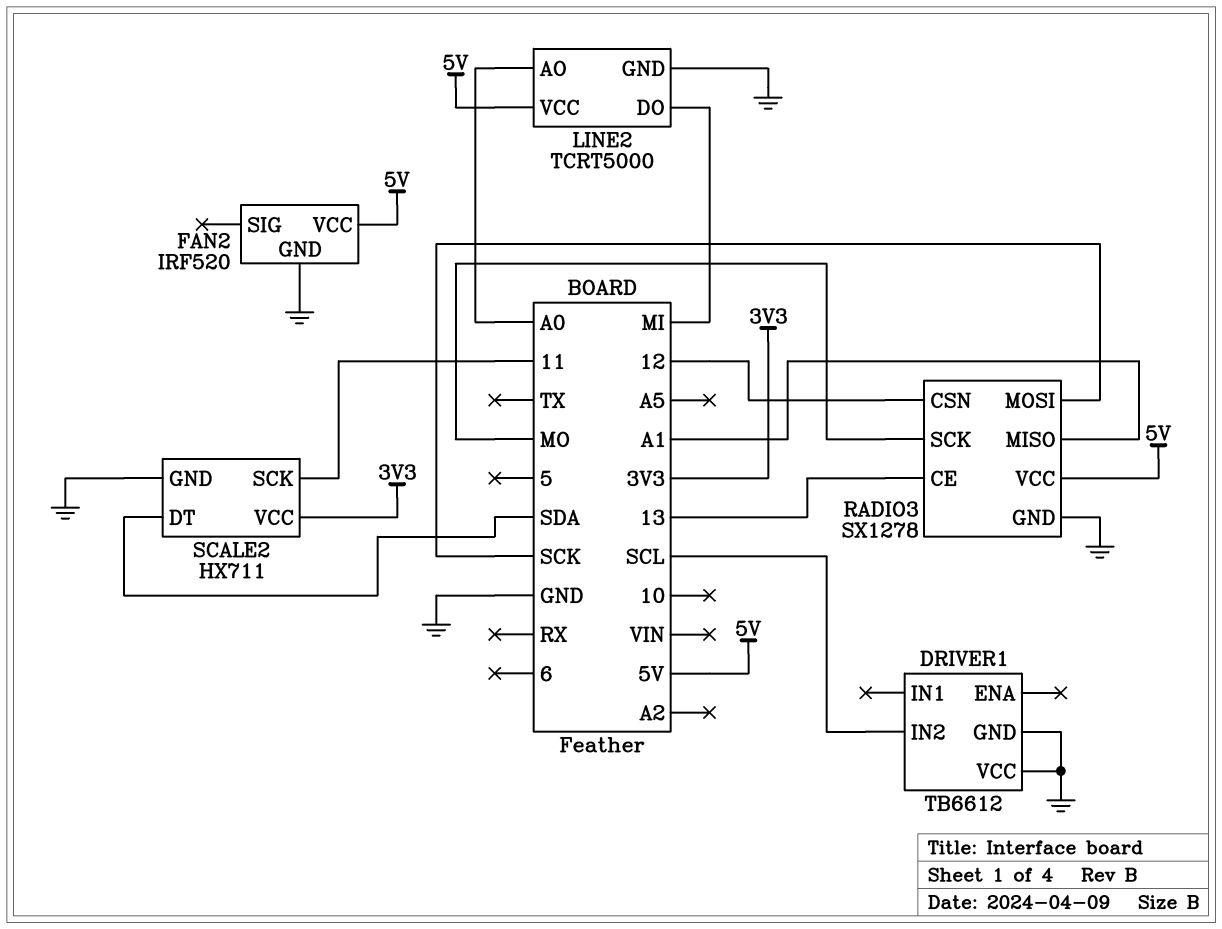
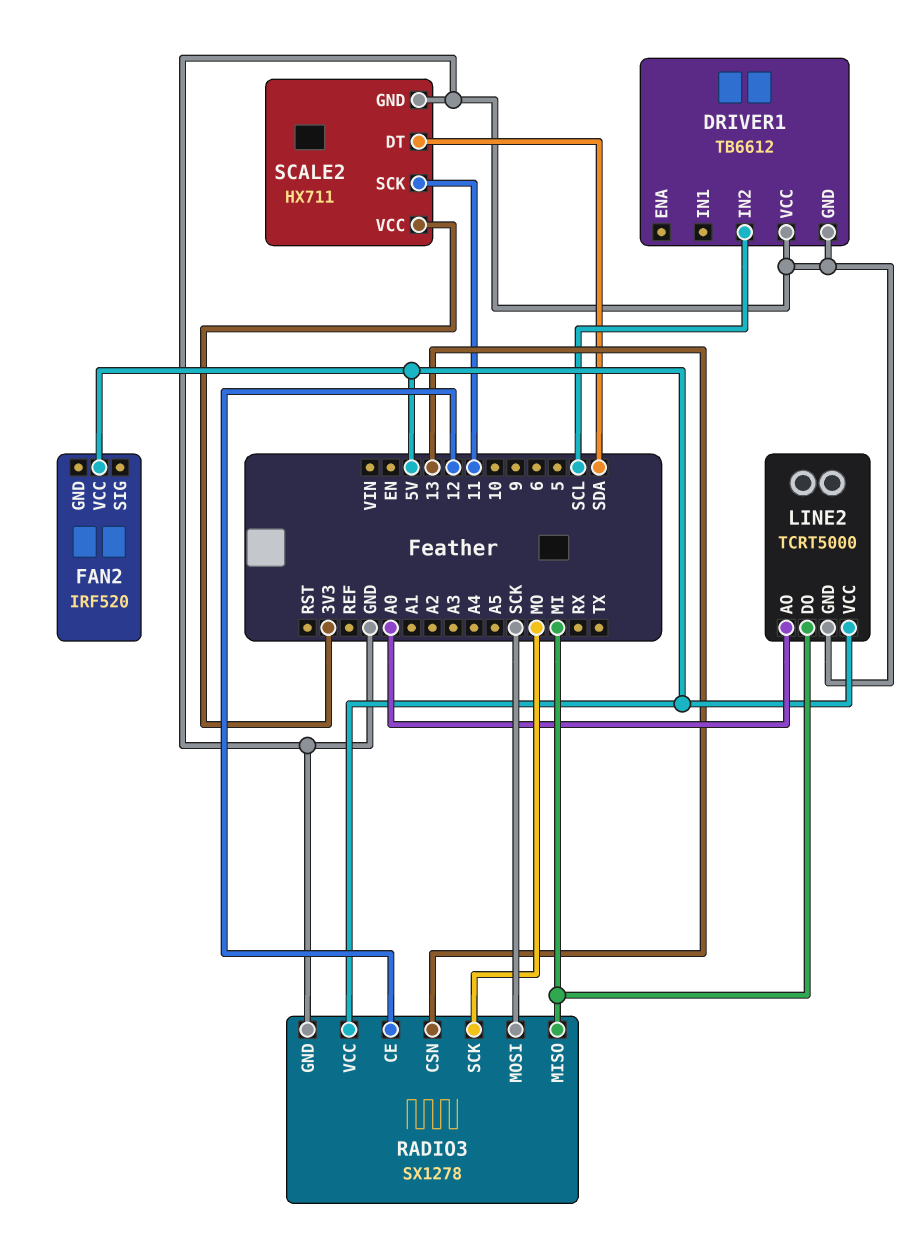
FAN2 pin GND: GND -> none
RADIO3 pin CE: 13 -> 12
RADIO3 pin CSN: 12 -> 13
RADIO3 pin MISO: A1 -> MI

